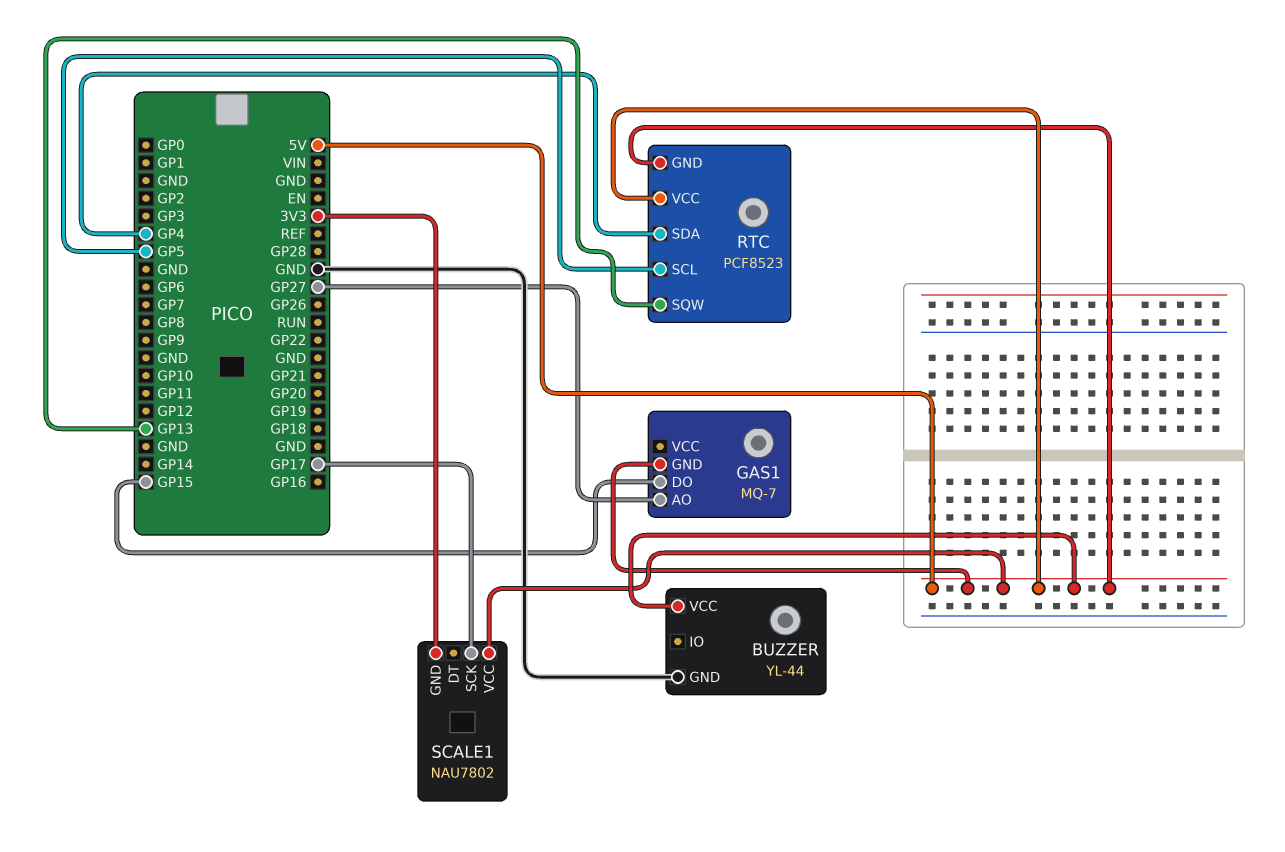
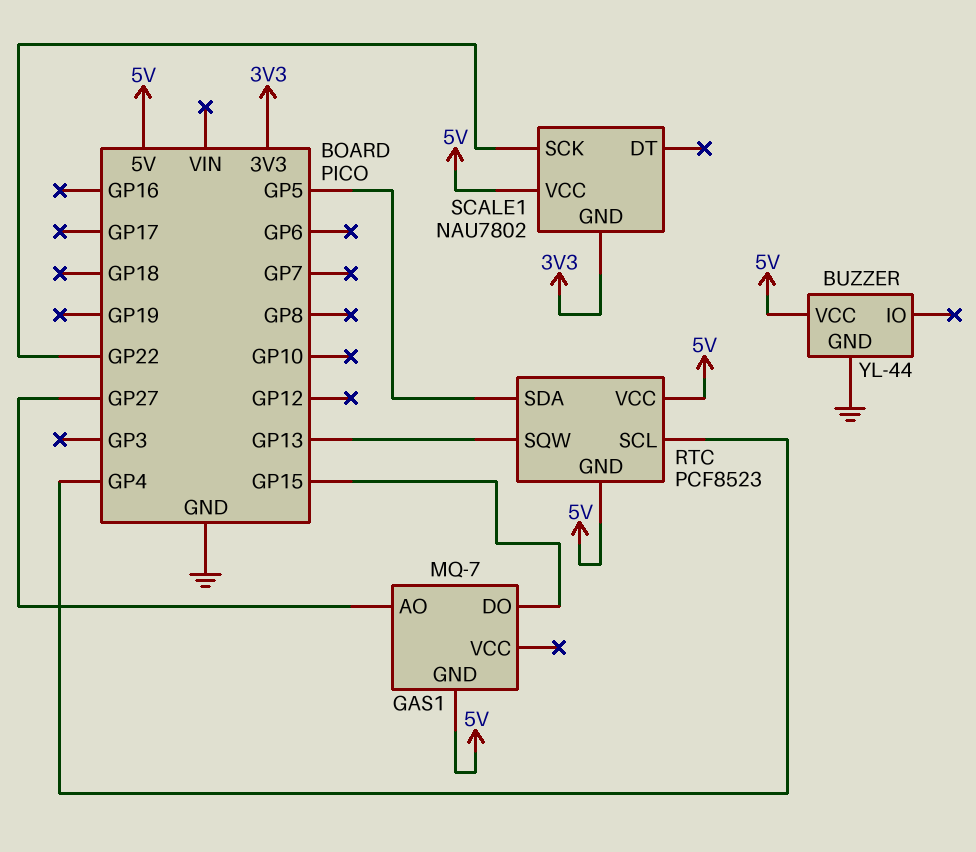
RTC pin SCL: GP5 -> GP4
RTC pin SDA: GP4 -> GP5
SCALE1 pin SCK: GP17 -> GP22

